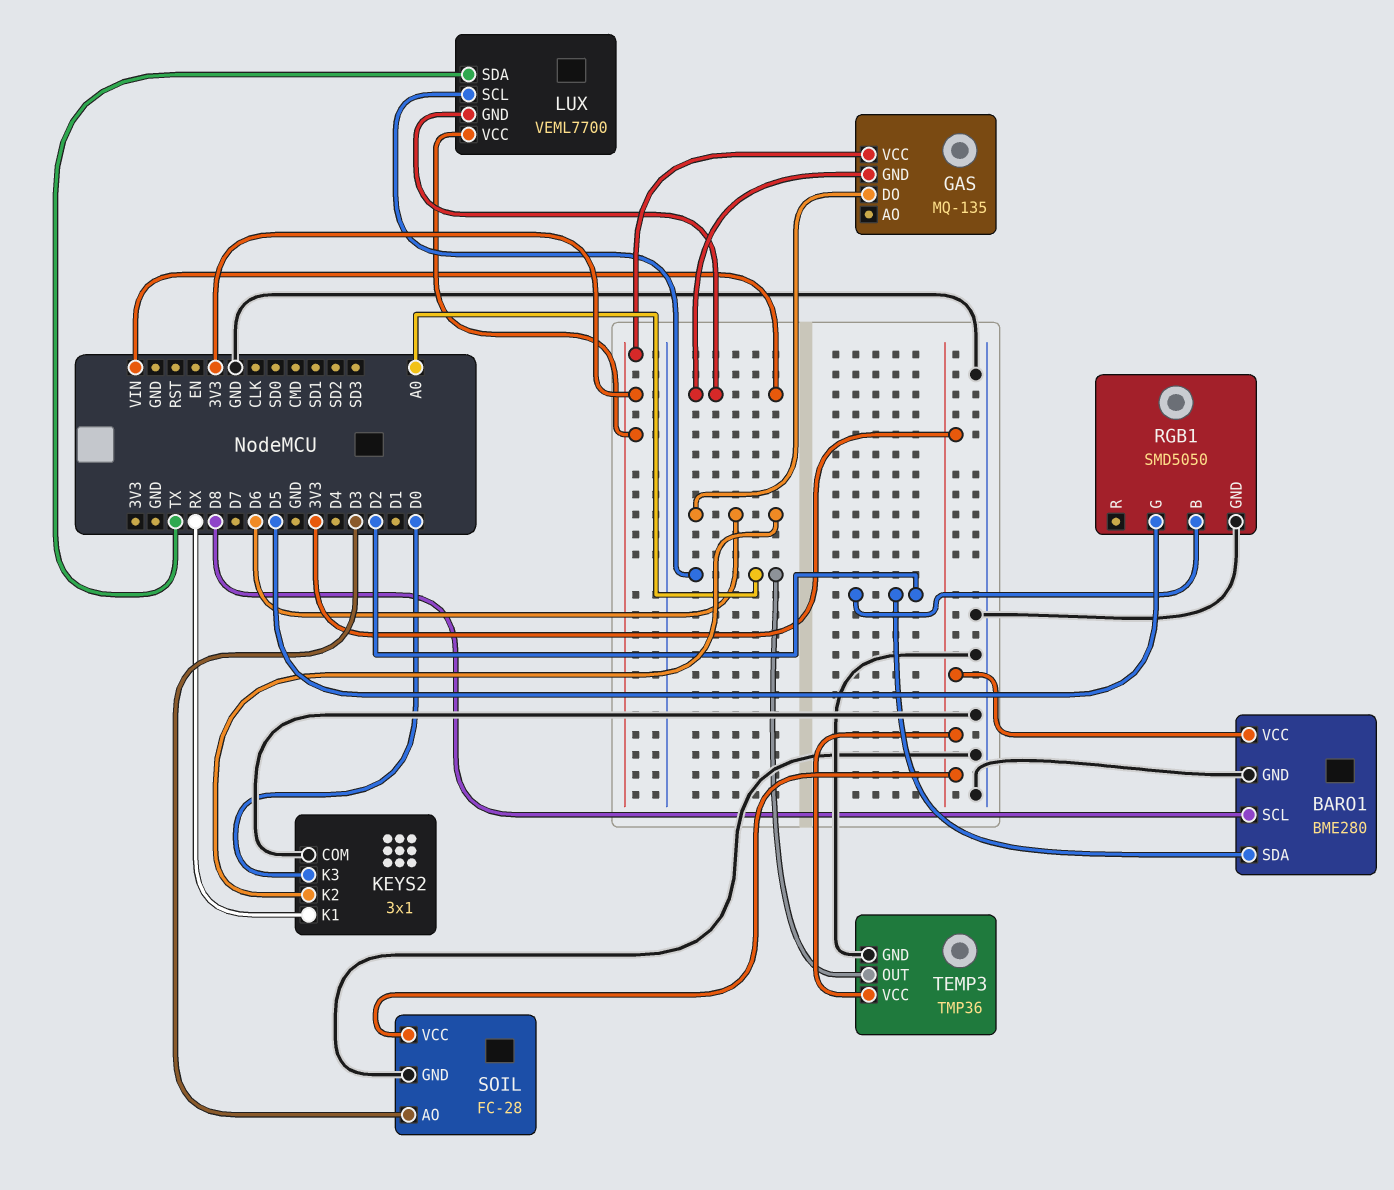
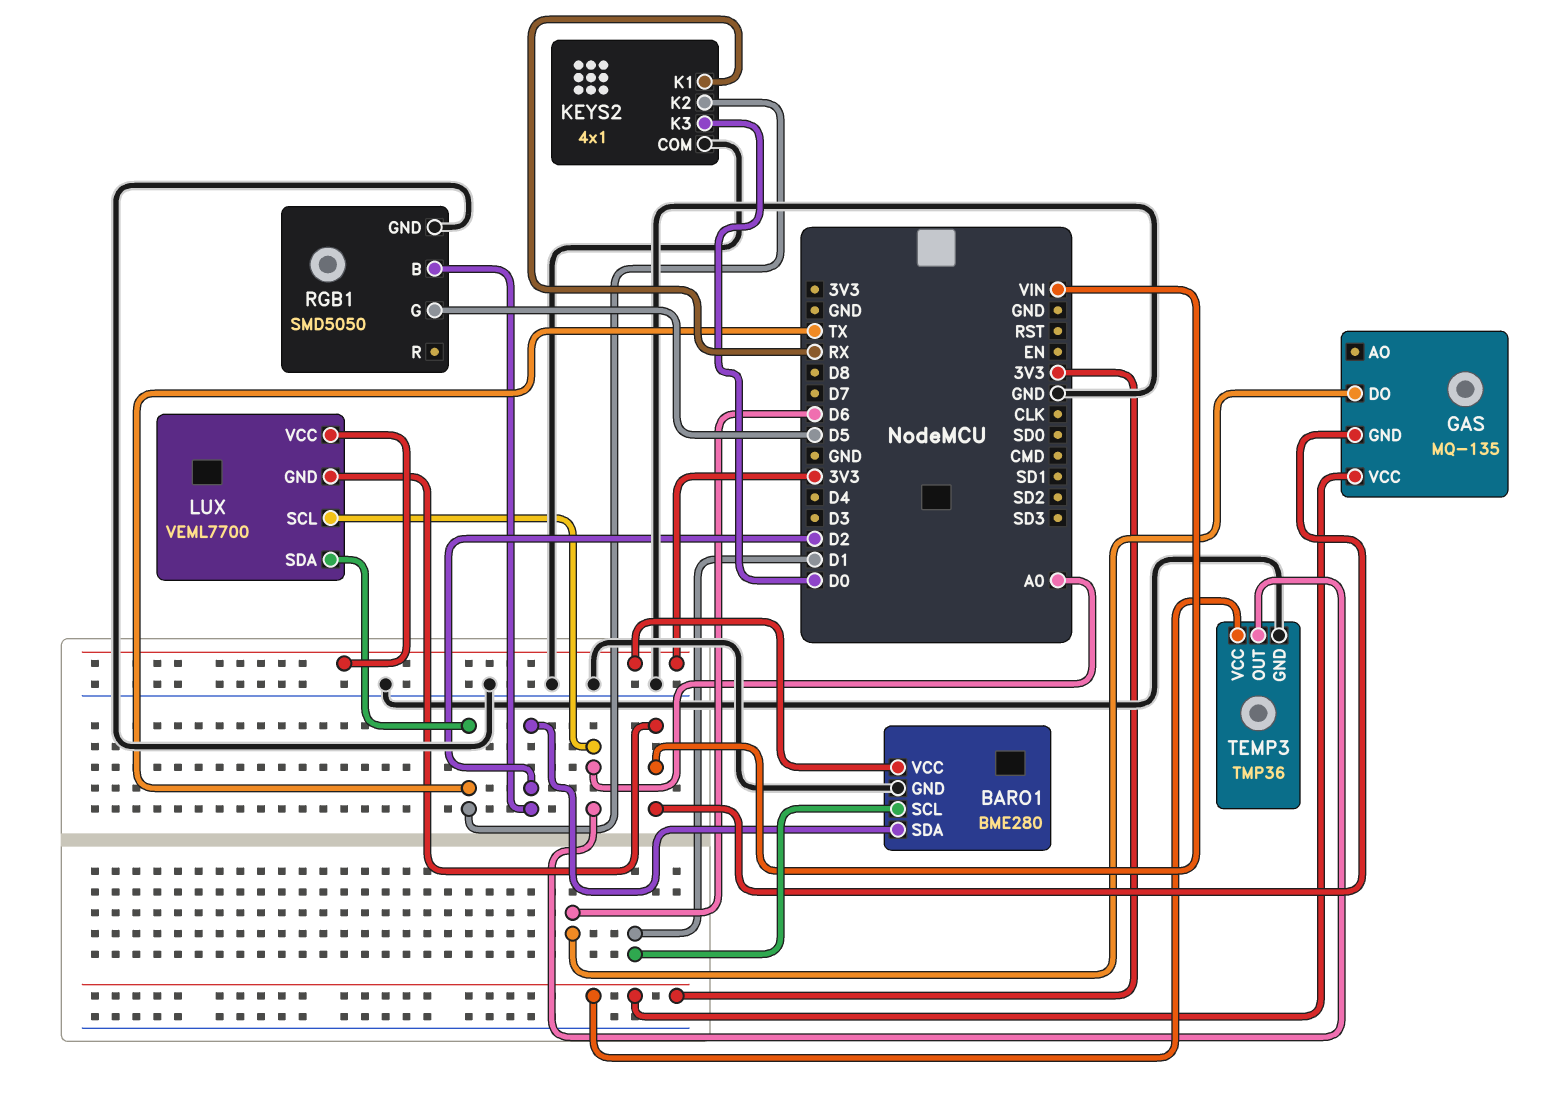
BARO1 pin SCL: D8 -> D1
KEYS2: 3x1 -> 4x1
KEYS2 pin K2: D6 -> TX
SOIL: FC-28 -> none
SOIL pin AO: D3 -> none
SOIL pin GND: GND -> none
SOIL pin VCC: 3V3 -> none

